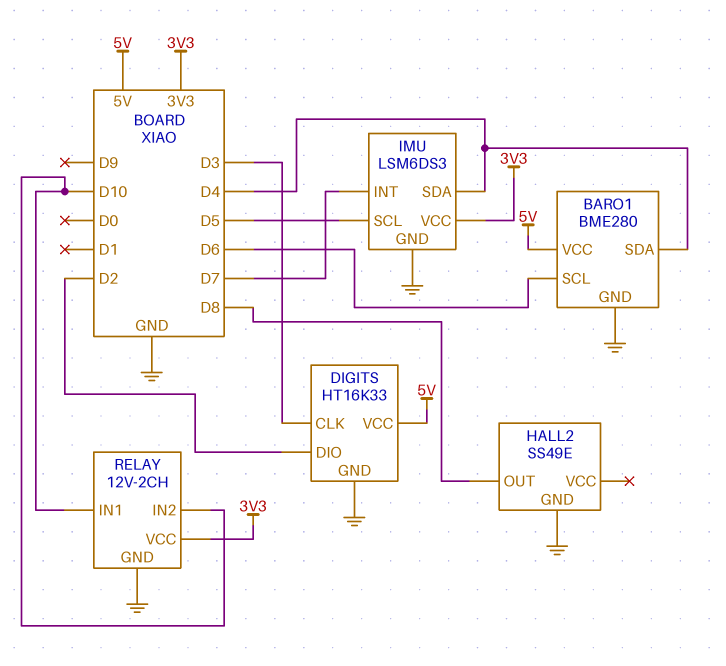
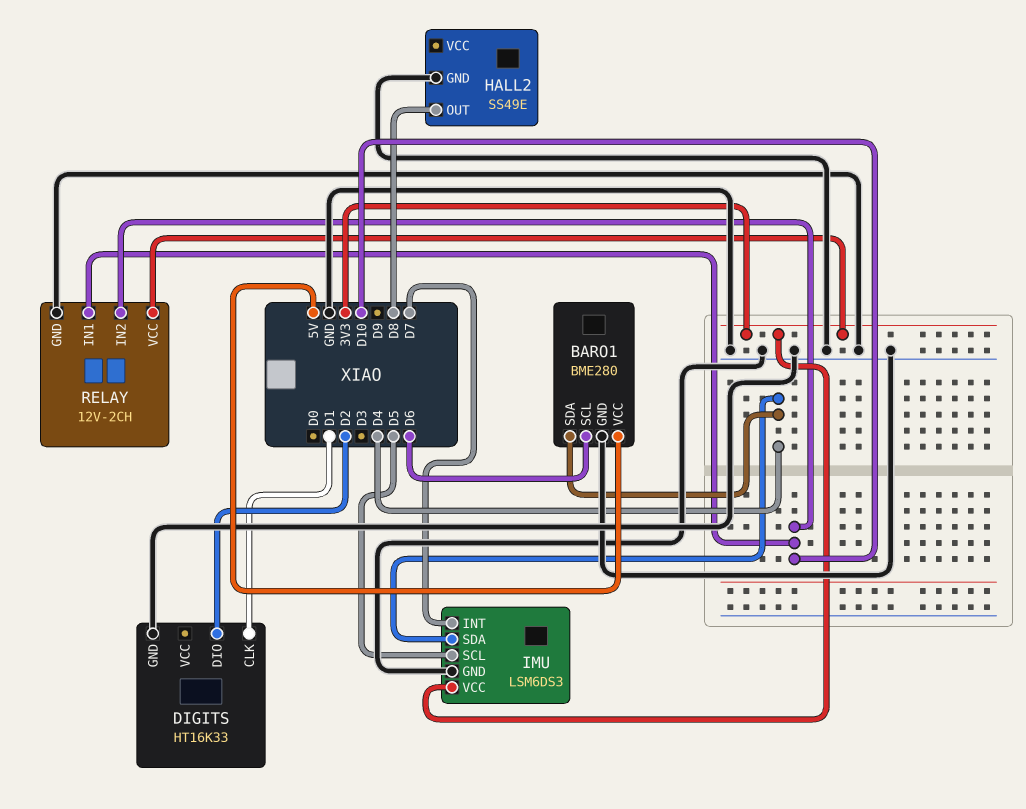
DIGITS pin CLK: D3 -> D1
DIGITS pin VCC: 5V -> none

